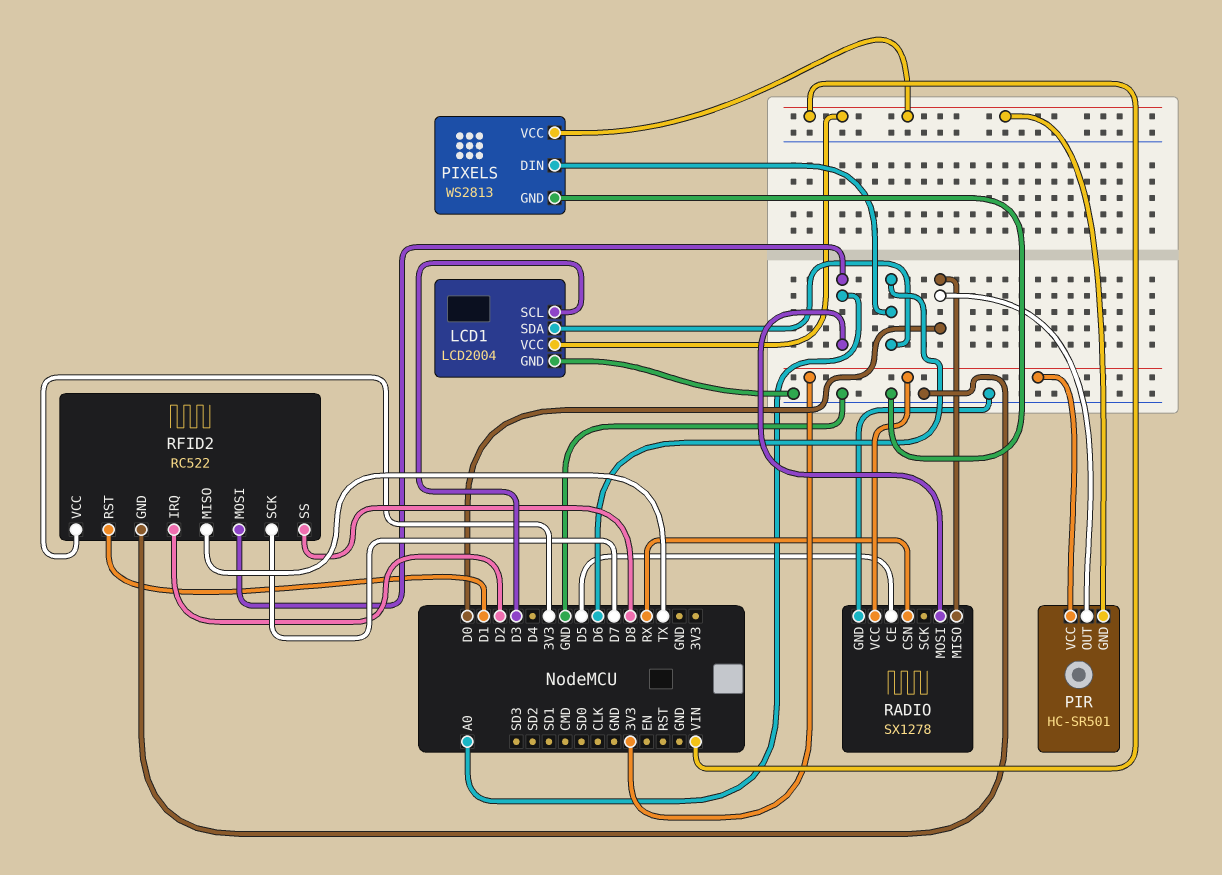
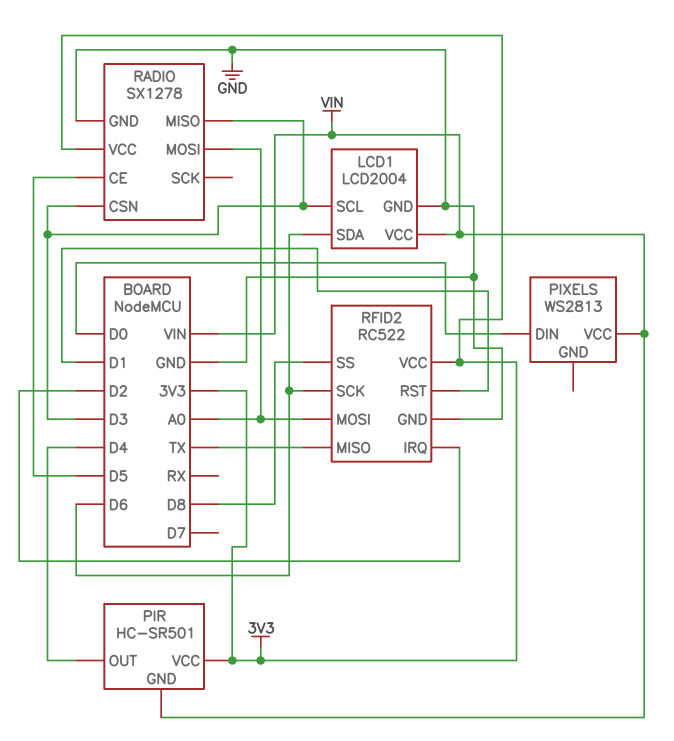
PIR pin OUT: D0 -> D4
PIXELS pin DIN: D6 -> D0
PIXELS pin GND: GND -> none
RADIO pin CSN: RX -> D3
RADIO pin MISO: D0 -> D3
RFID2 pin SCK: D7 -> D6

